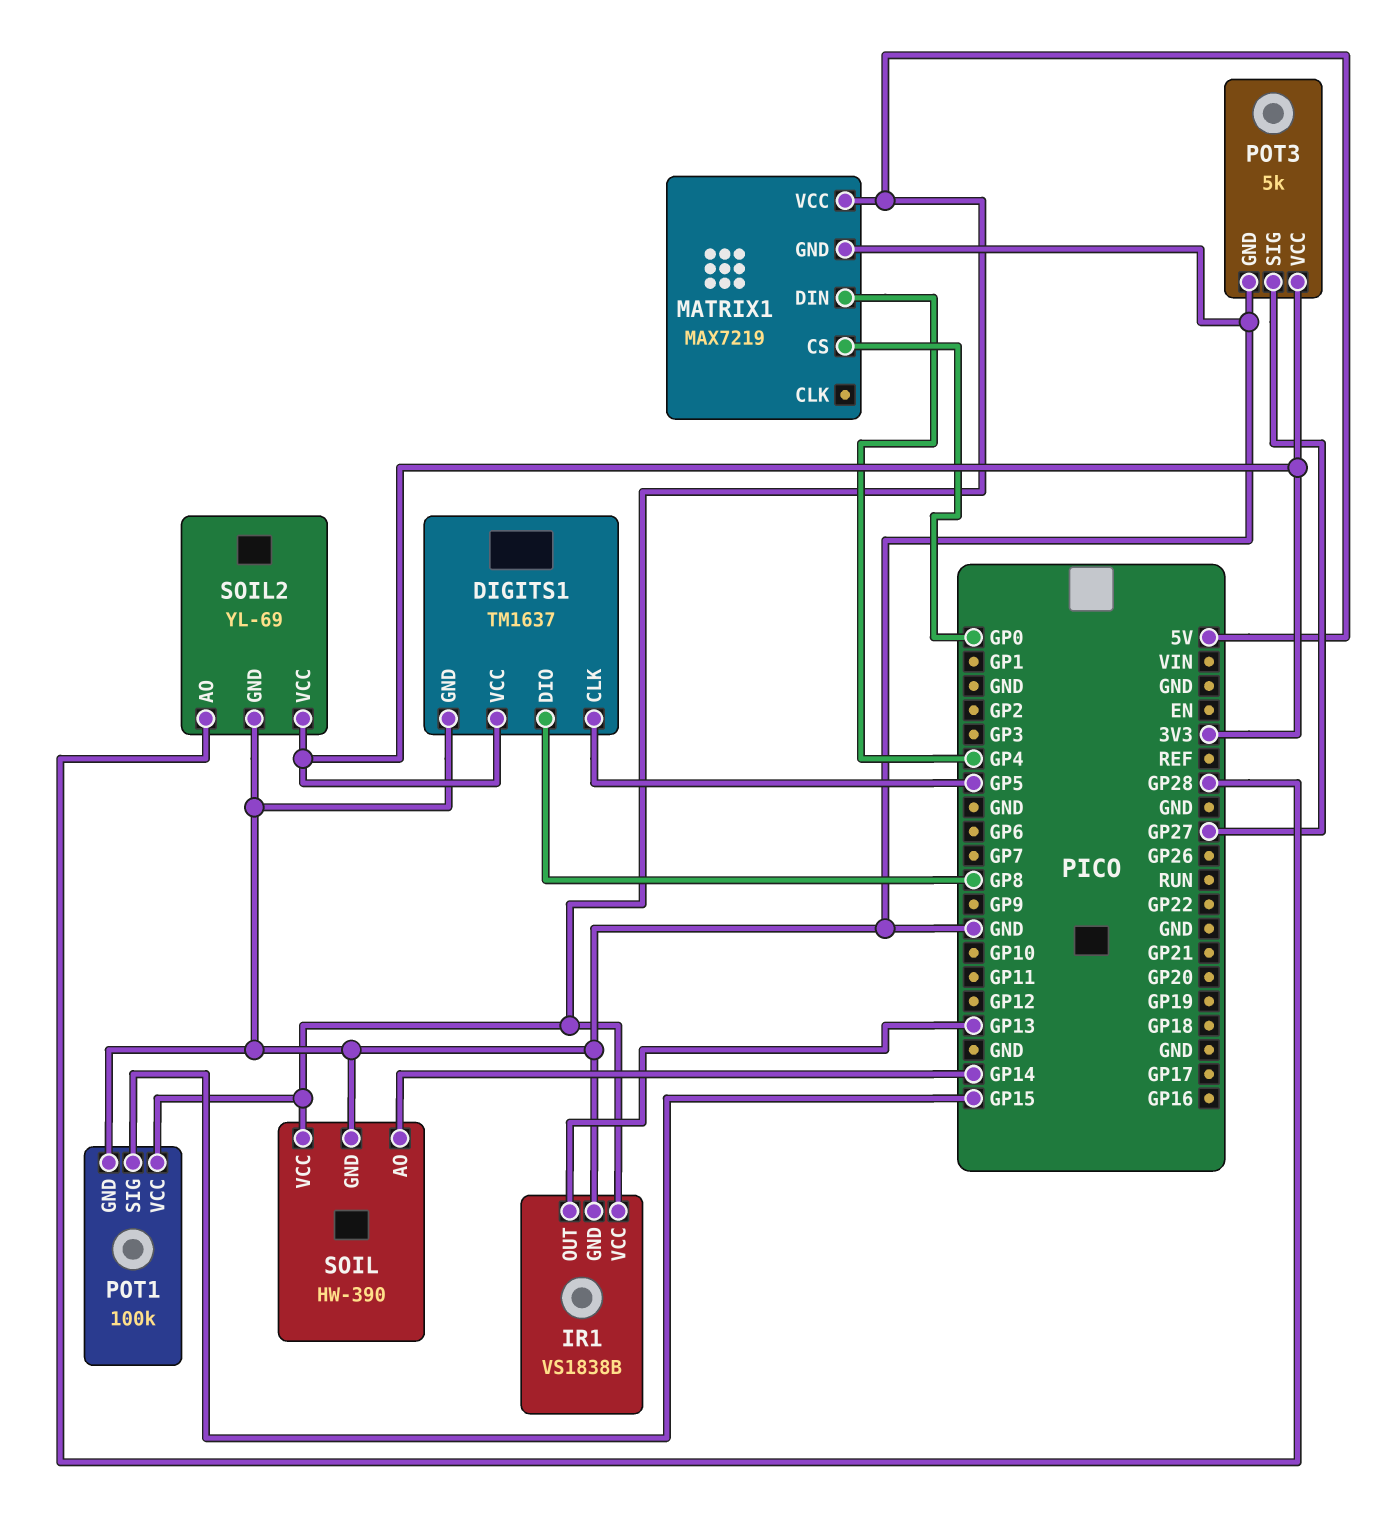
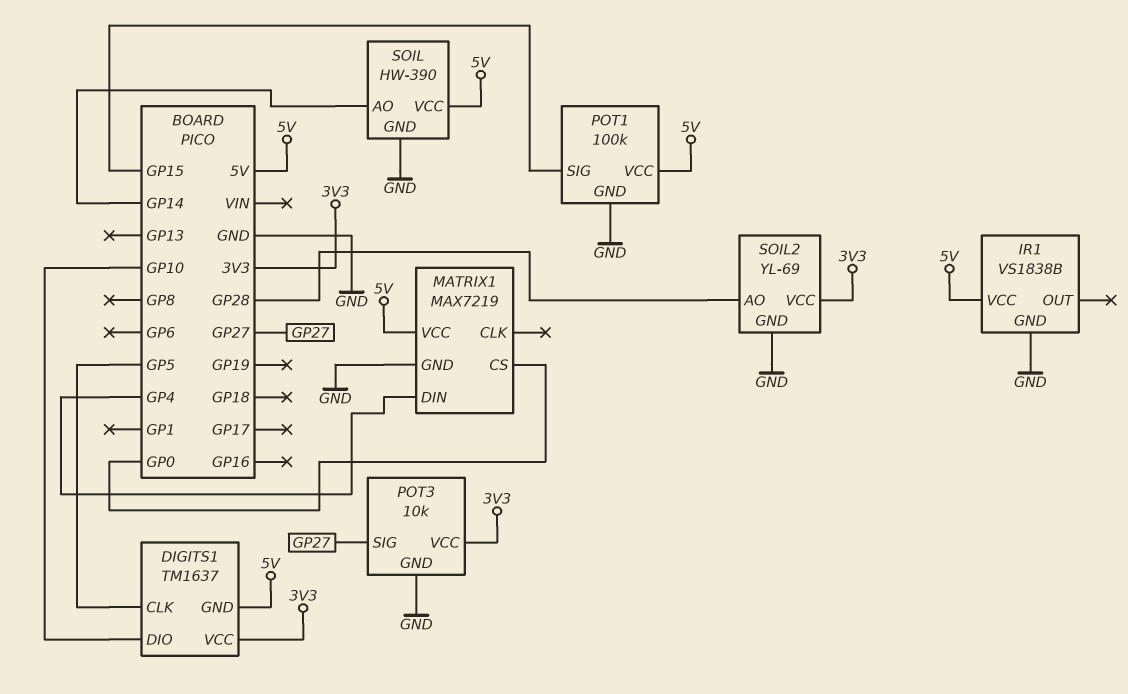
DIGITS1 pin DIO: GP8 -> GP10
DIGITS1 pin GND: GND -> 5V
IR1 pin OUT: GP13 -> none
POT3: 5k -> 10k

